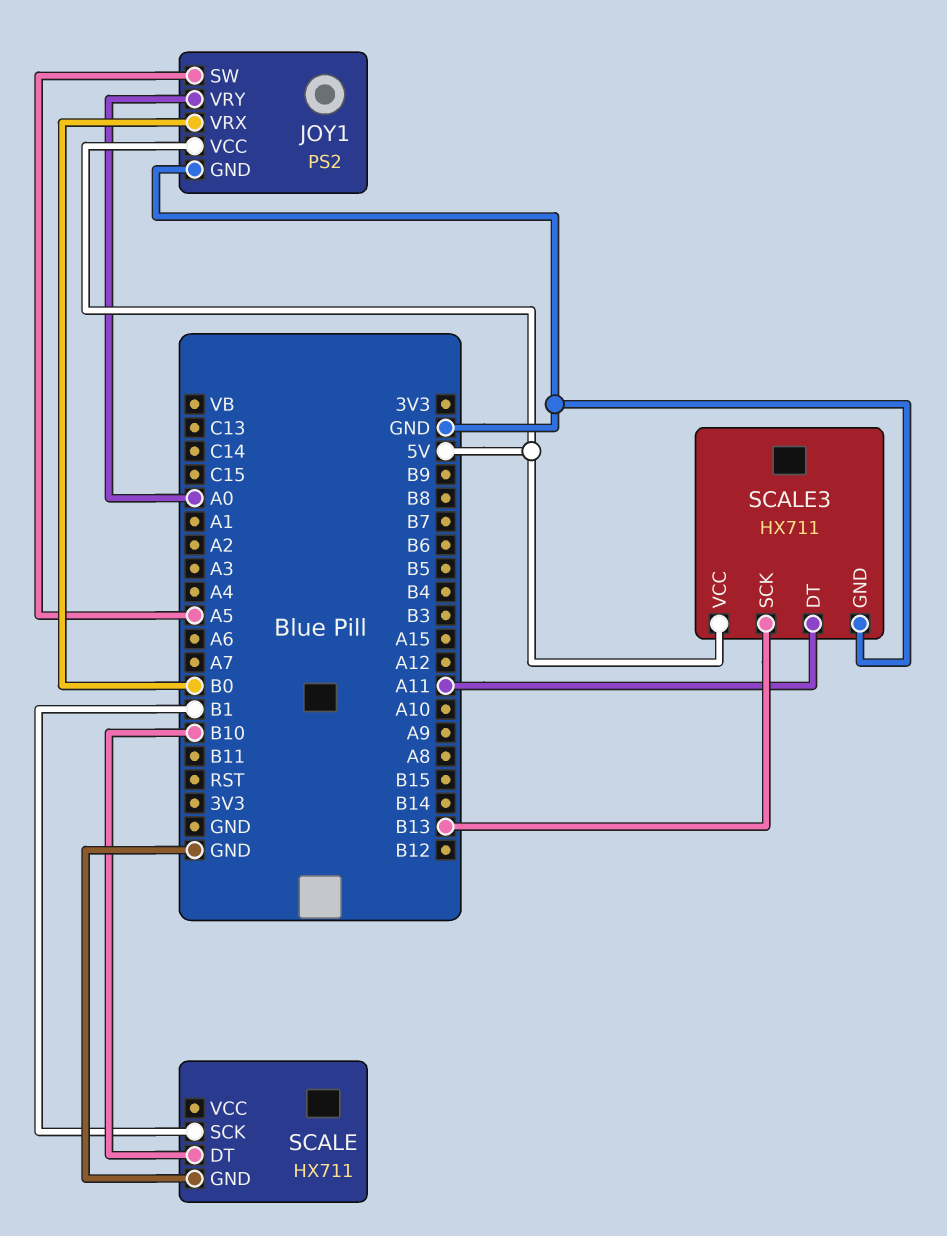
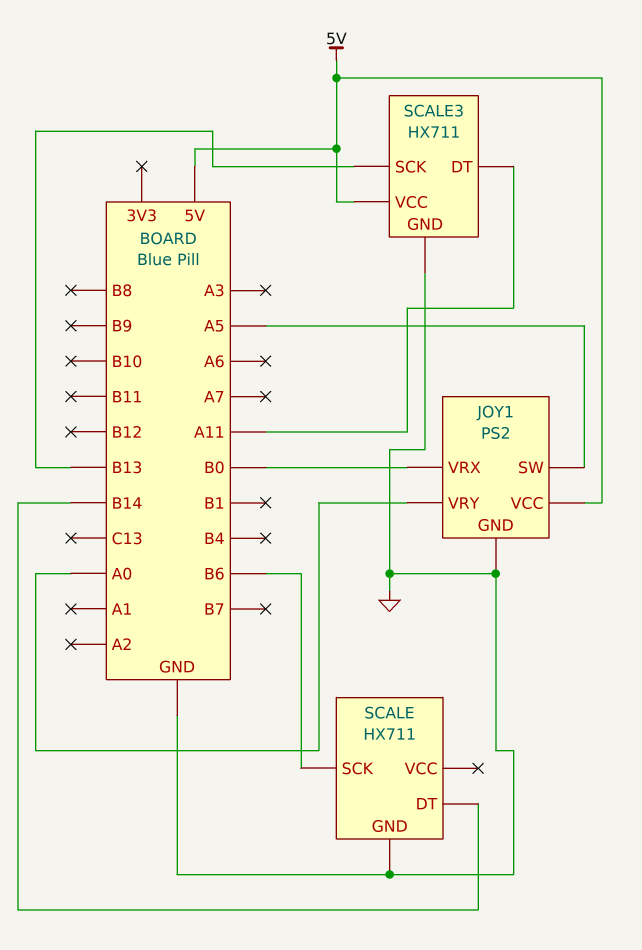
SCALE pin DT: B10 -> B14
SCALE pin SCK: B1 -> B6

